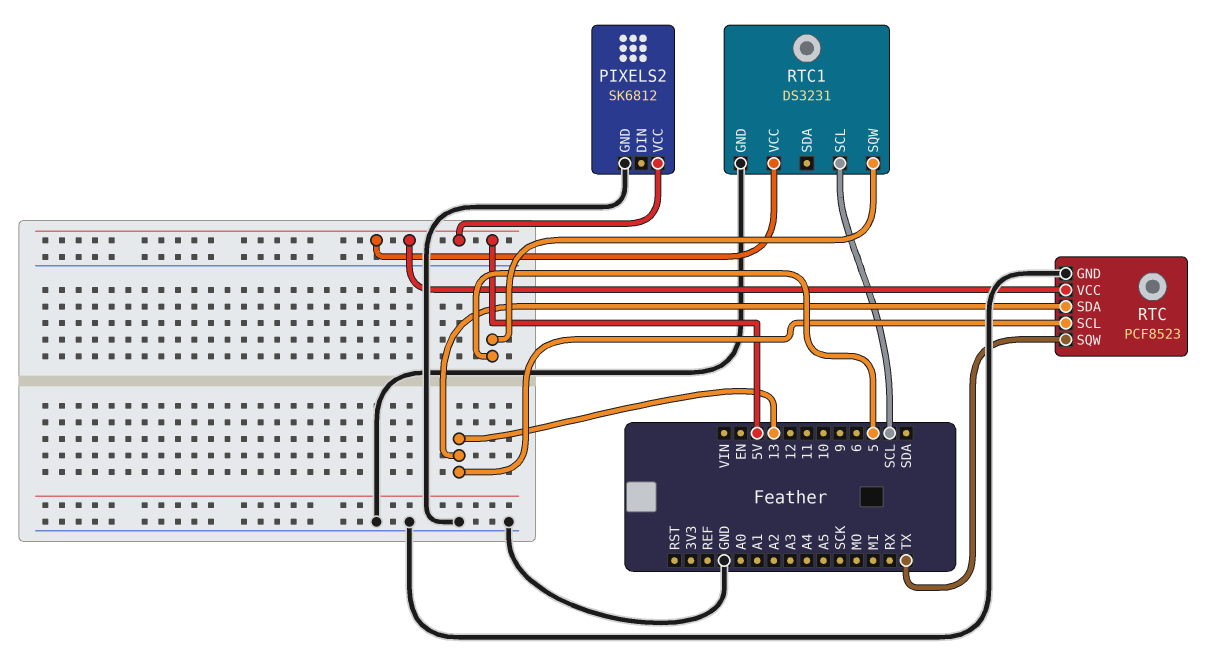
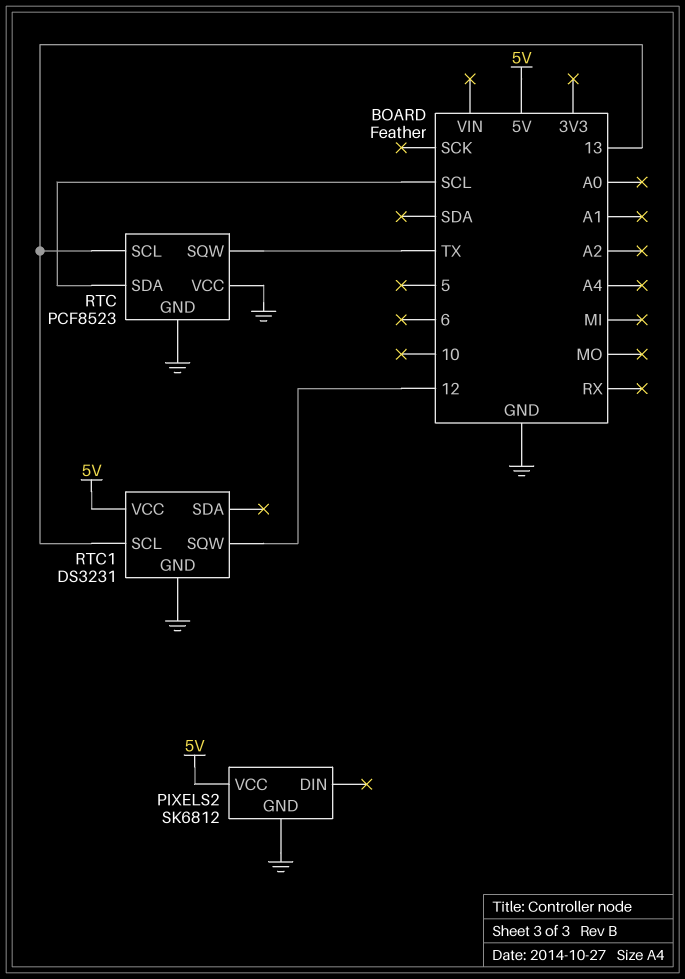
RTC pin SDA: 13 -> SCL
RTC pin VCC: 5V -> GND
RTC1 pin SCL: SCL -> 13
RTC1 pin SQW: 5 -> 12

